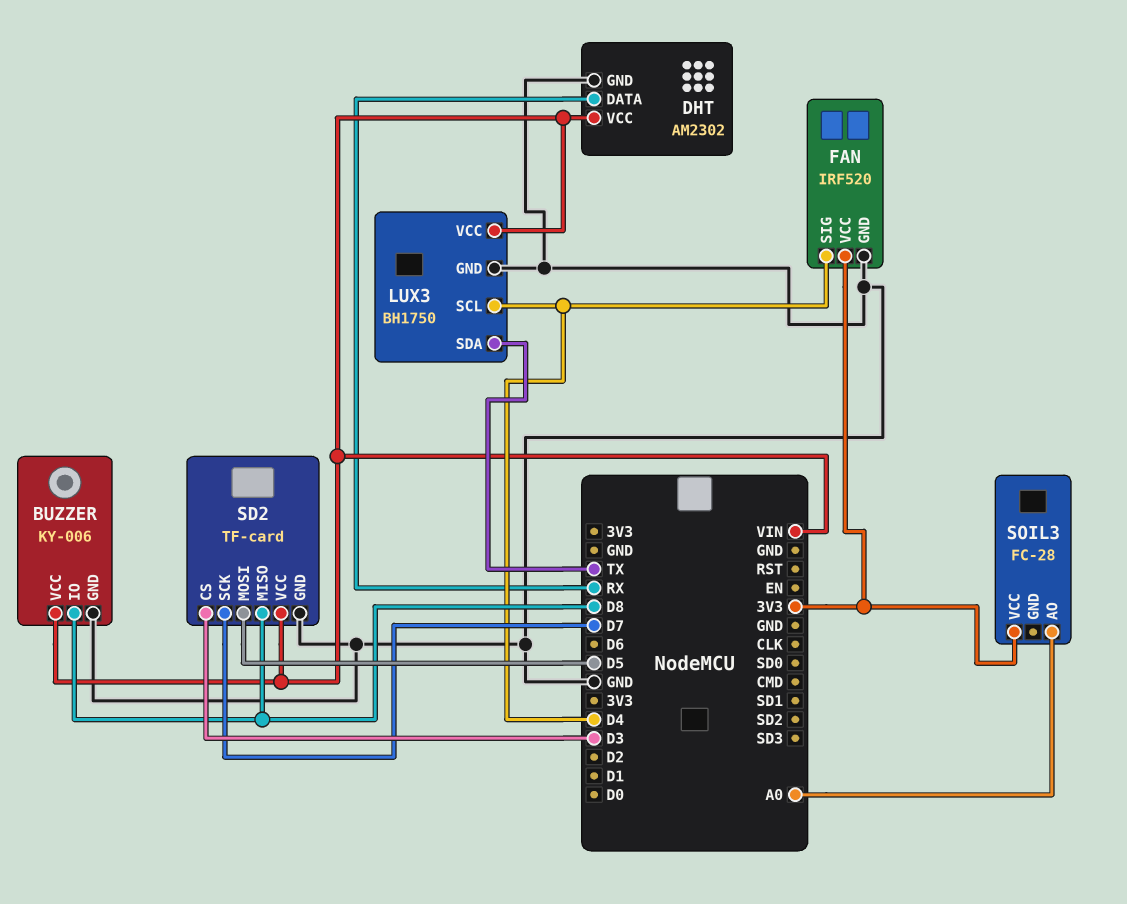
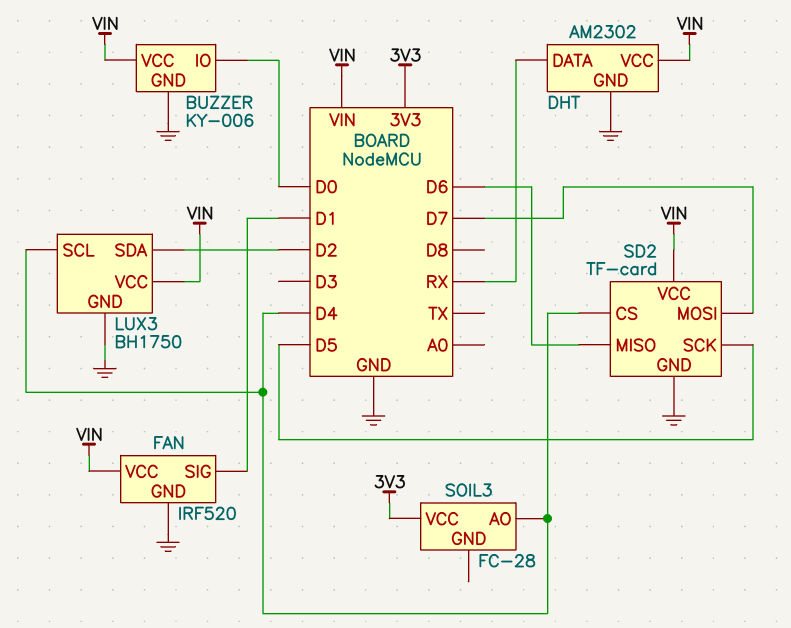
BUZZER pin IO: D8 -> D0
FAN pin SIG: D4 -> D1
FAN pin VCC: 3V3 -> VIN
LUX3 pin SDA: TX -> D2
SD2 pin CS: D3 -> D4
SD2 pin MISO: D8 -> D6
SD2 pin MOSI: D5 -> D7
SD2 pin SCK: D7 -> D5
SOIL3 pin AO: A0 -> D4

